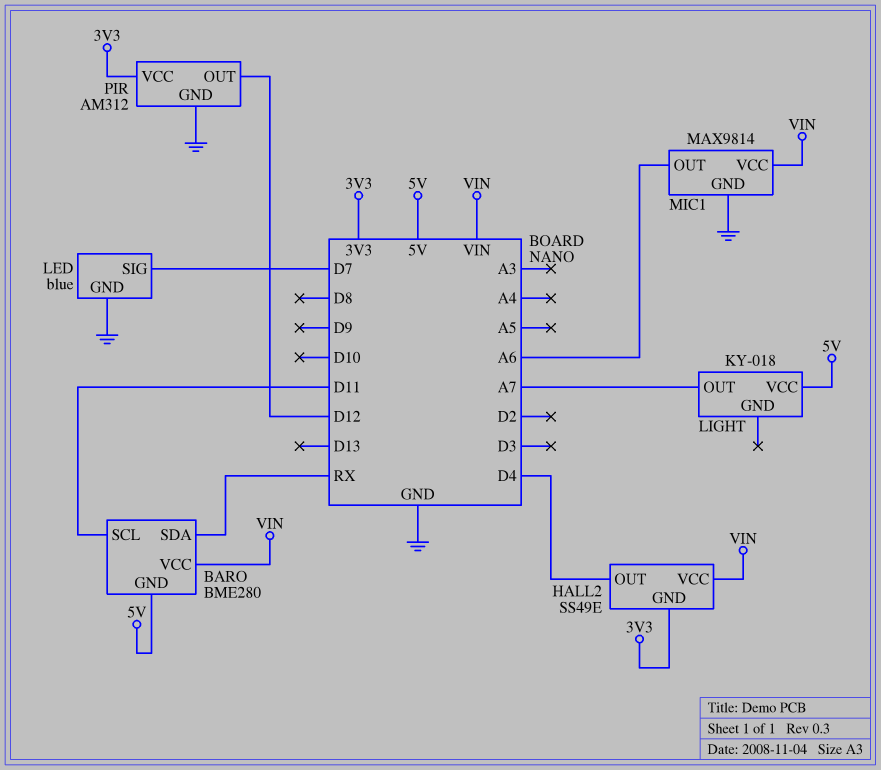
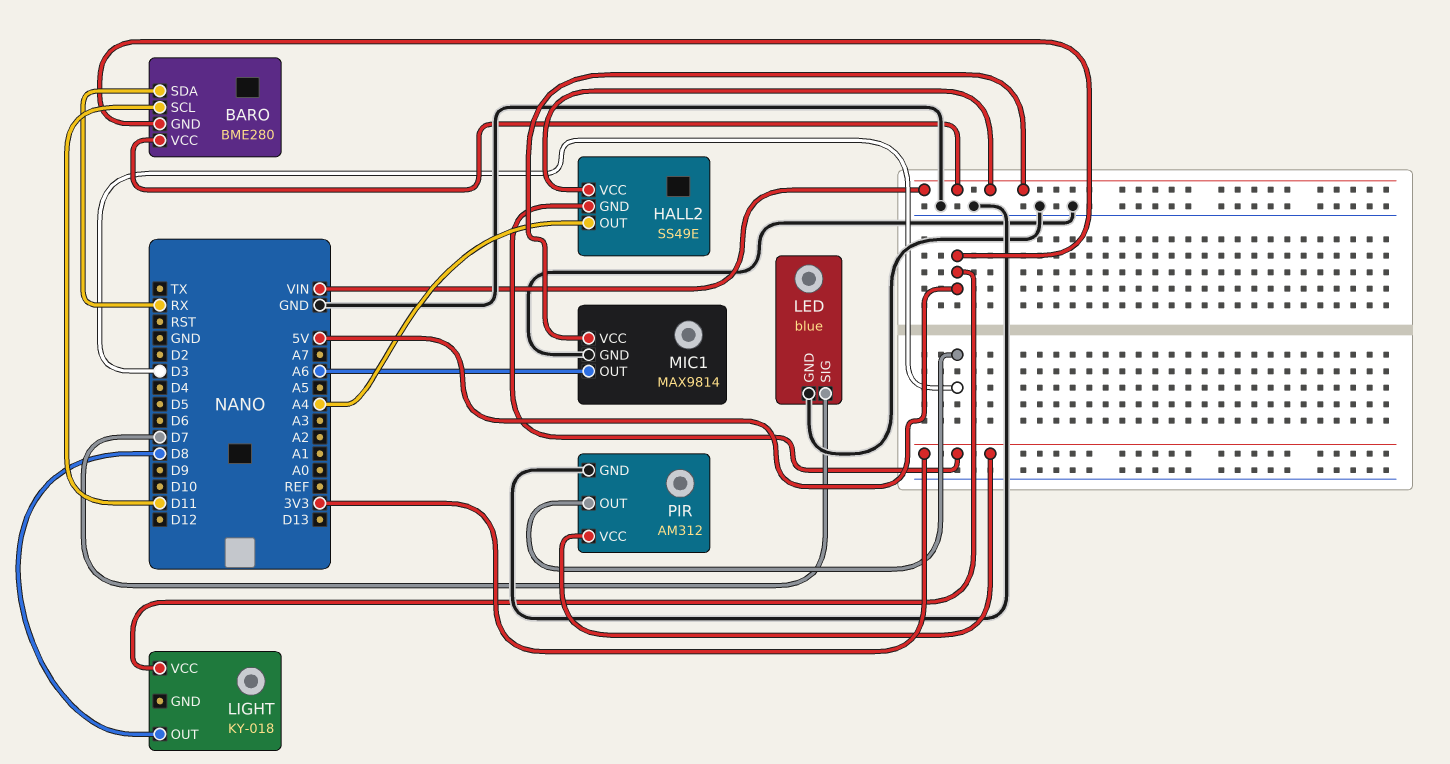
HALL2 pin OUT: D4 -> A4
LIGHT pin OUT: A7 -> D8
PIR pin OUT: D12 -> D3

